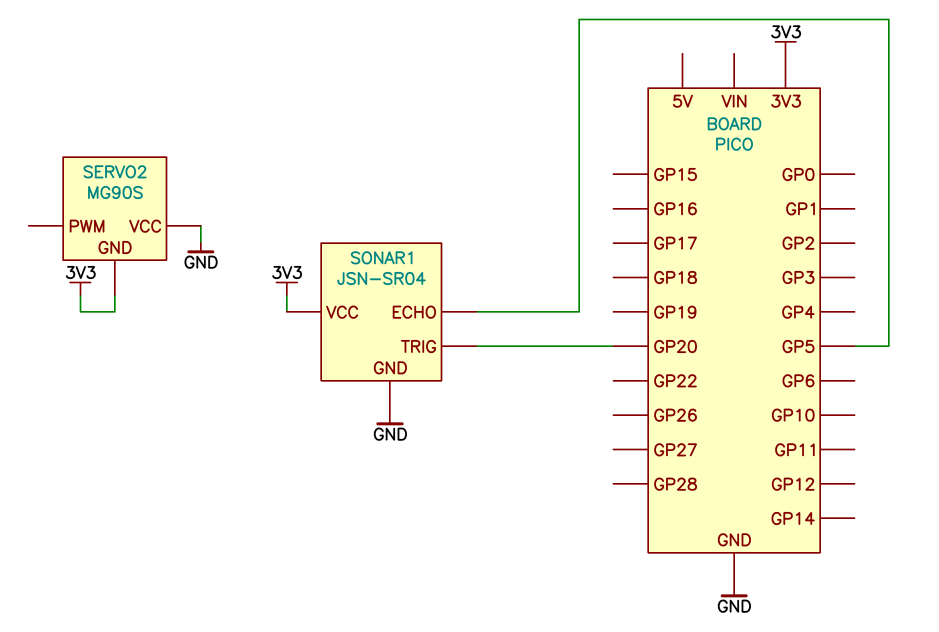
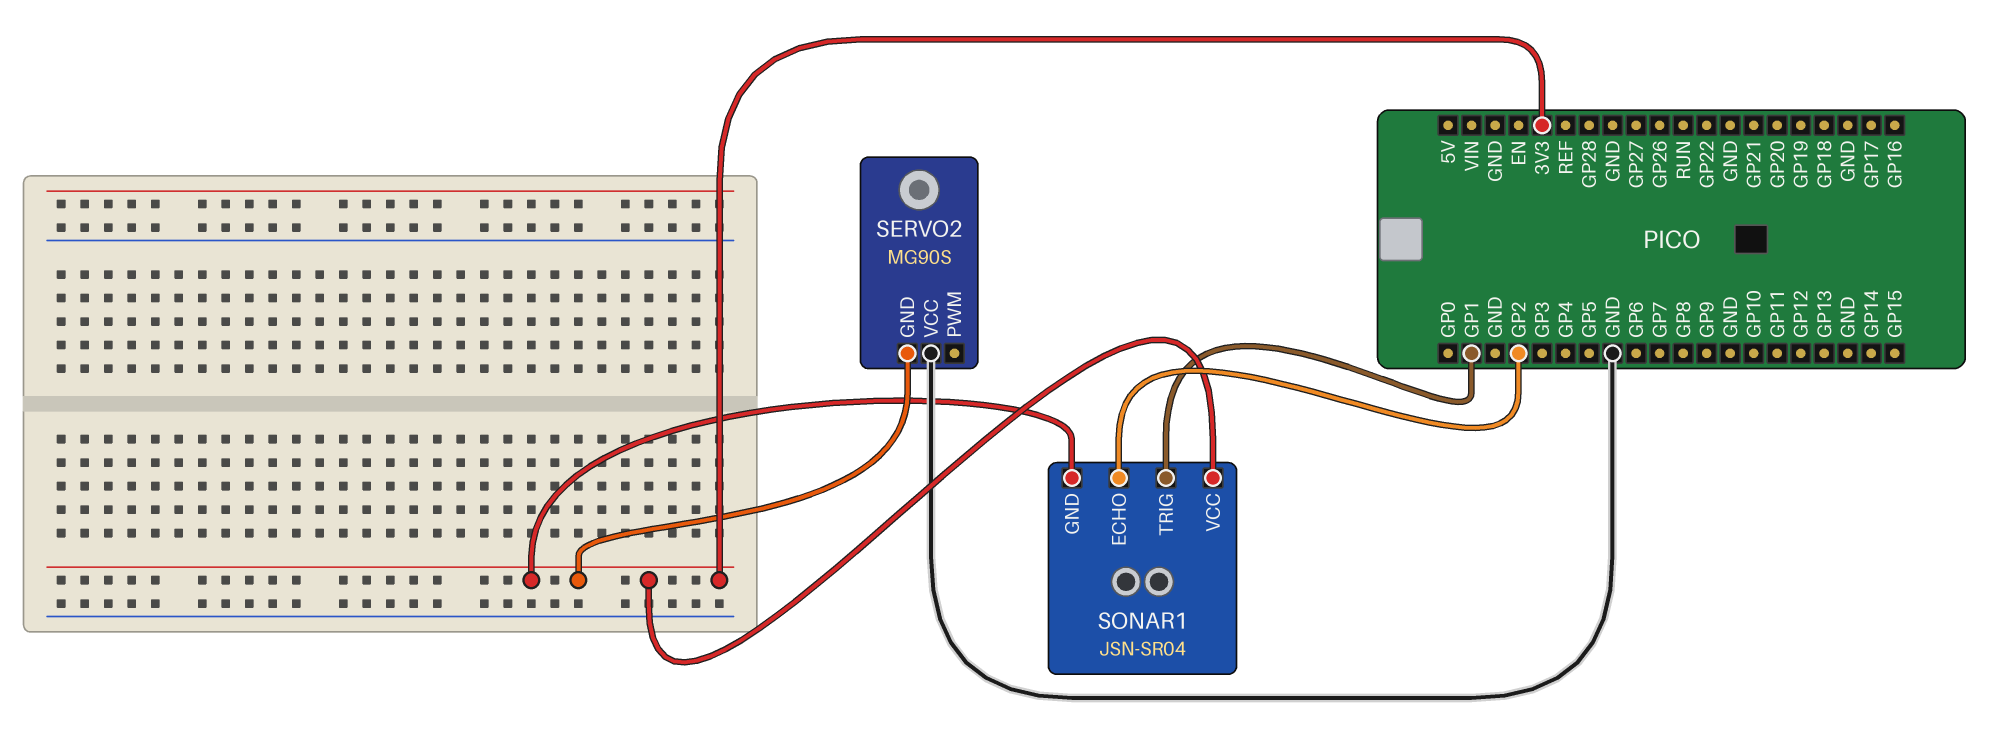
SONAR1 pin ECHO: GP5 -> GP2
SONAR1 pin GND: GND -> 3V3
SONAR1 pin TRIG: GP20 -> GP1

